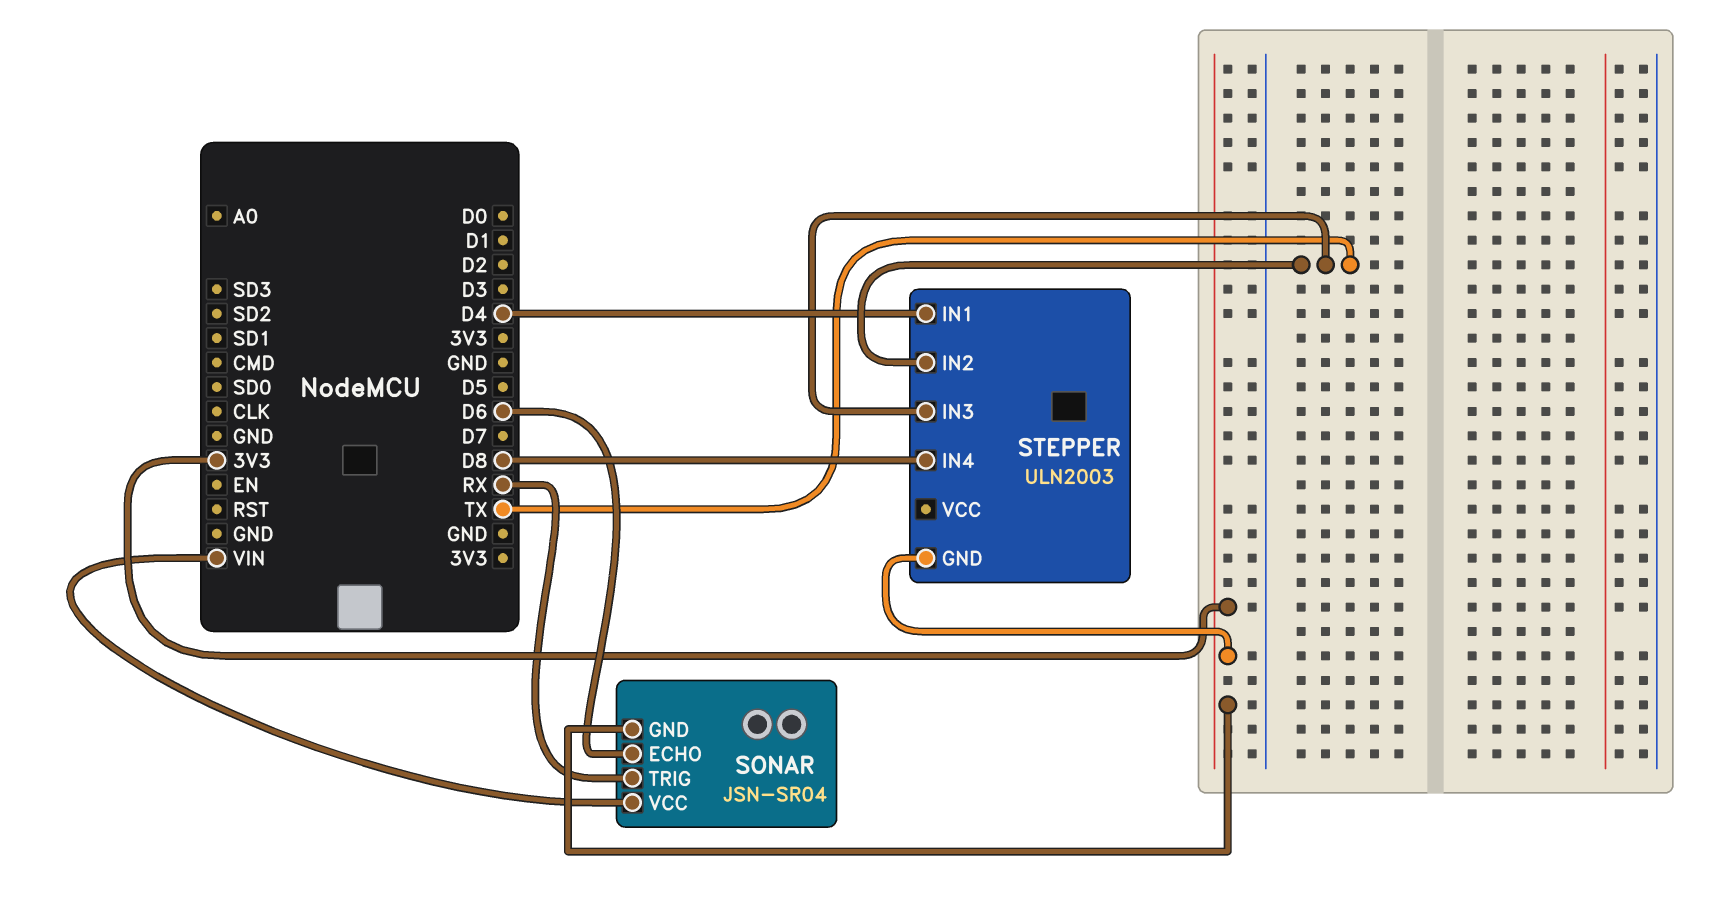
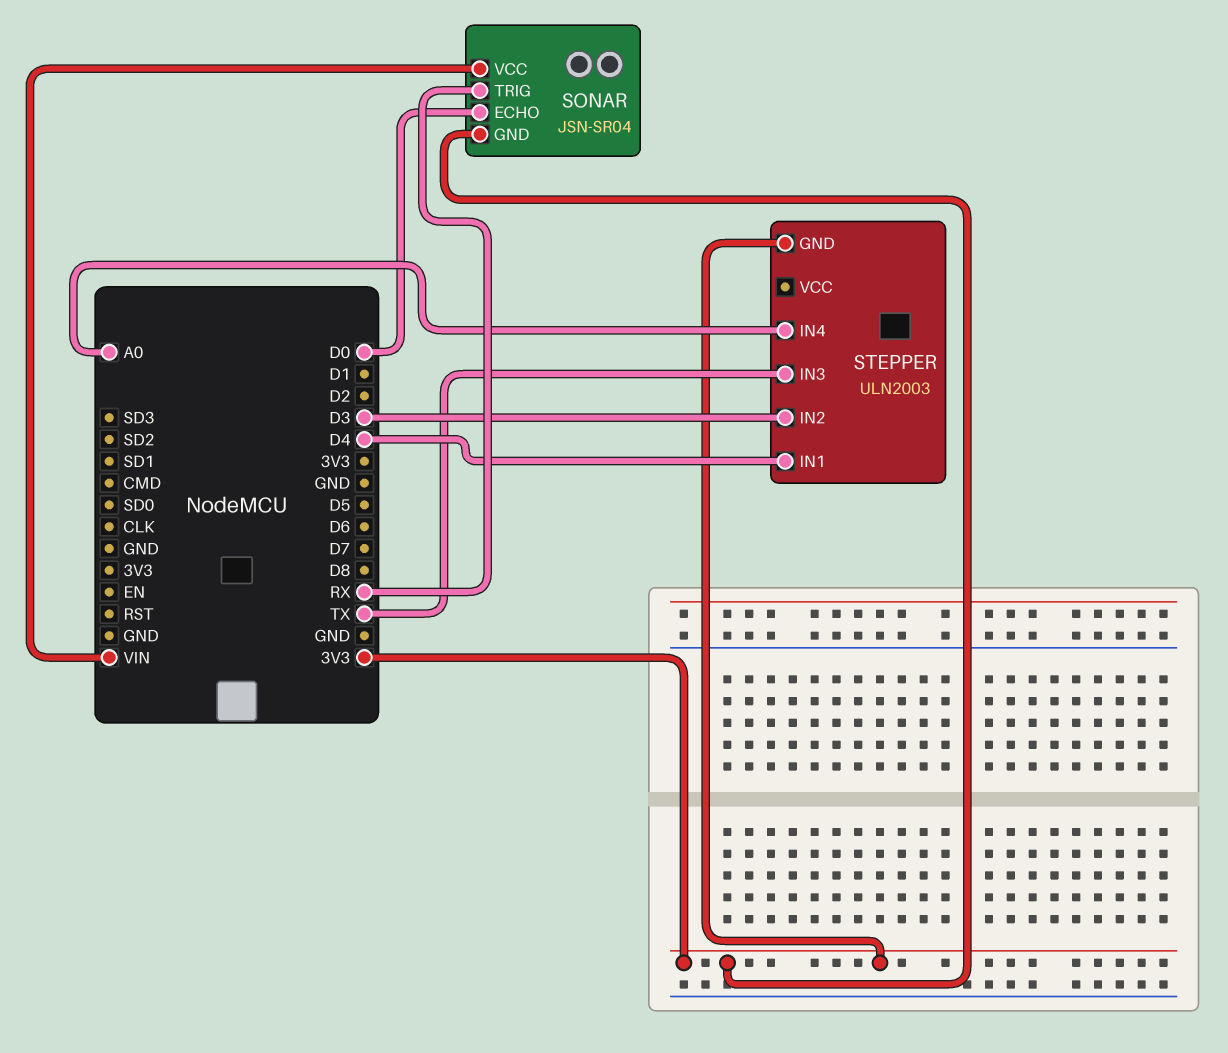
SONAR pin ECHO: D6 -> D0
STEPPER pin IN2: TX -> D3
STEPPER pin IN4: D8 -> A0

